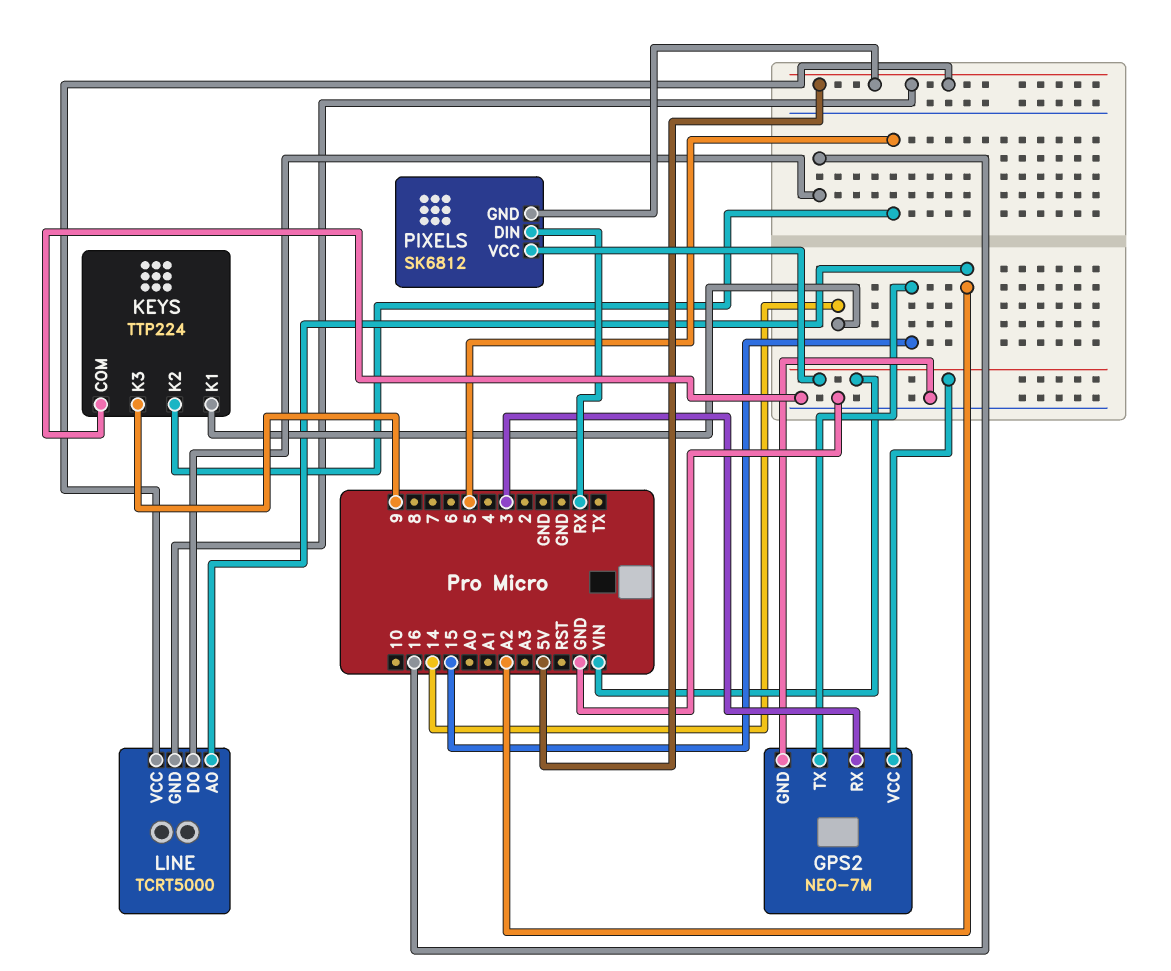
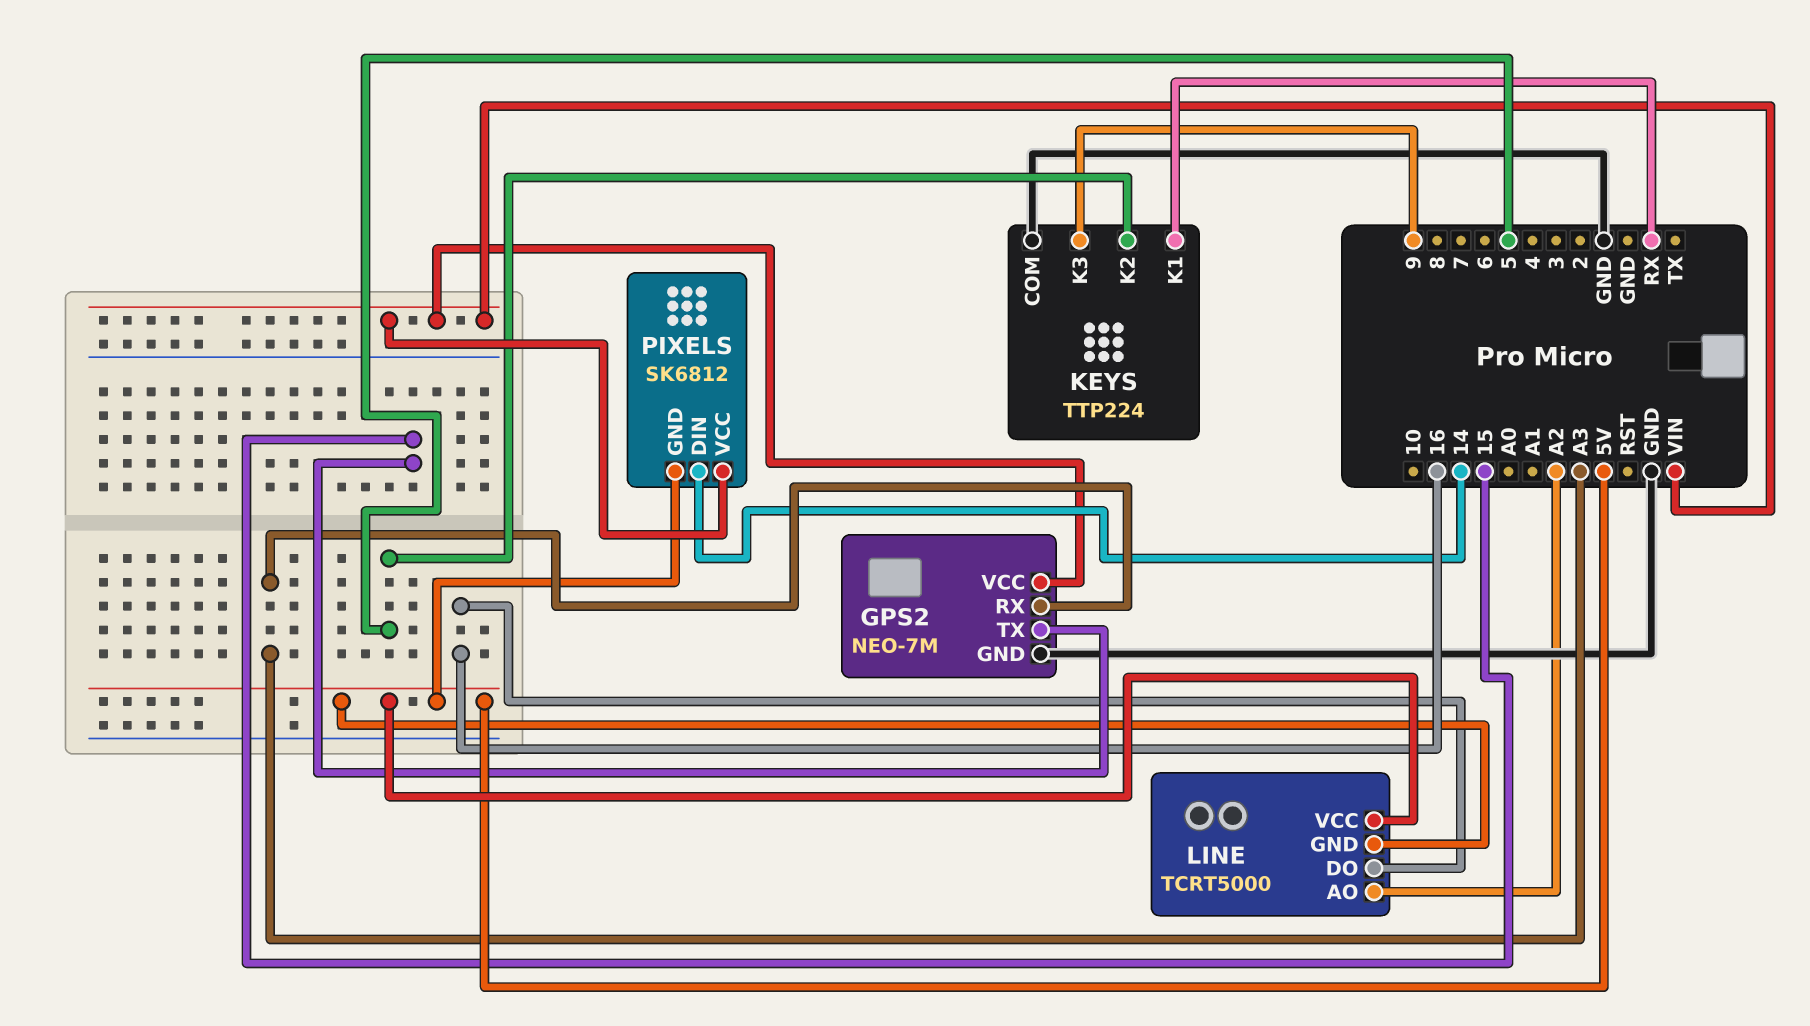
GPS2 pin RX: 3 -> A3
KEYS pin K1: 14 -> RX
PIXELS pin DIN: RX -> 14

